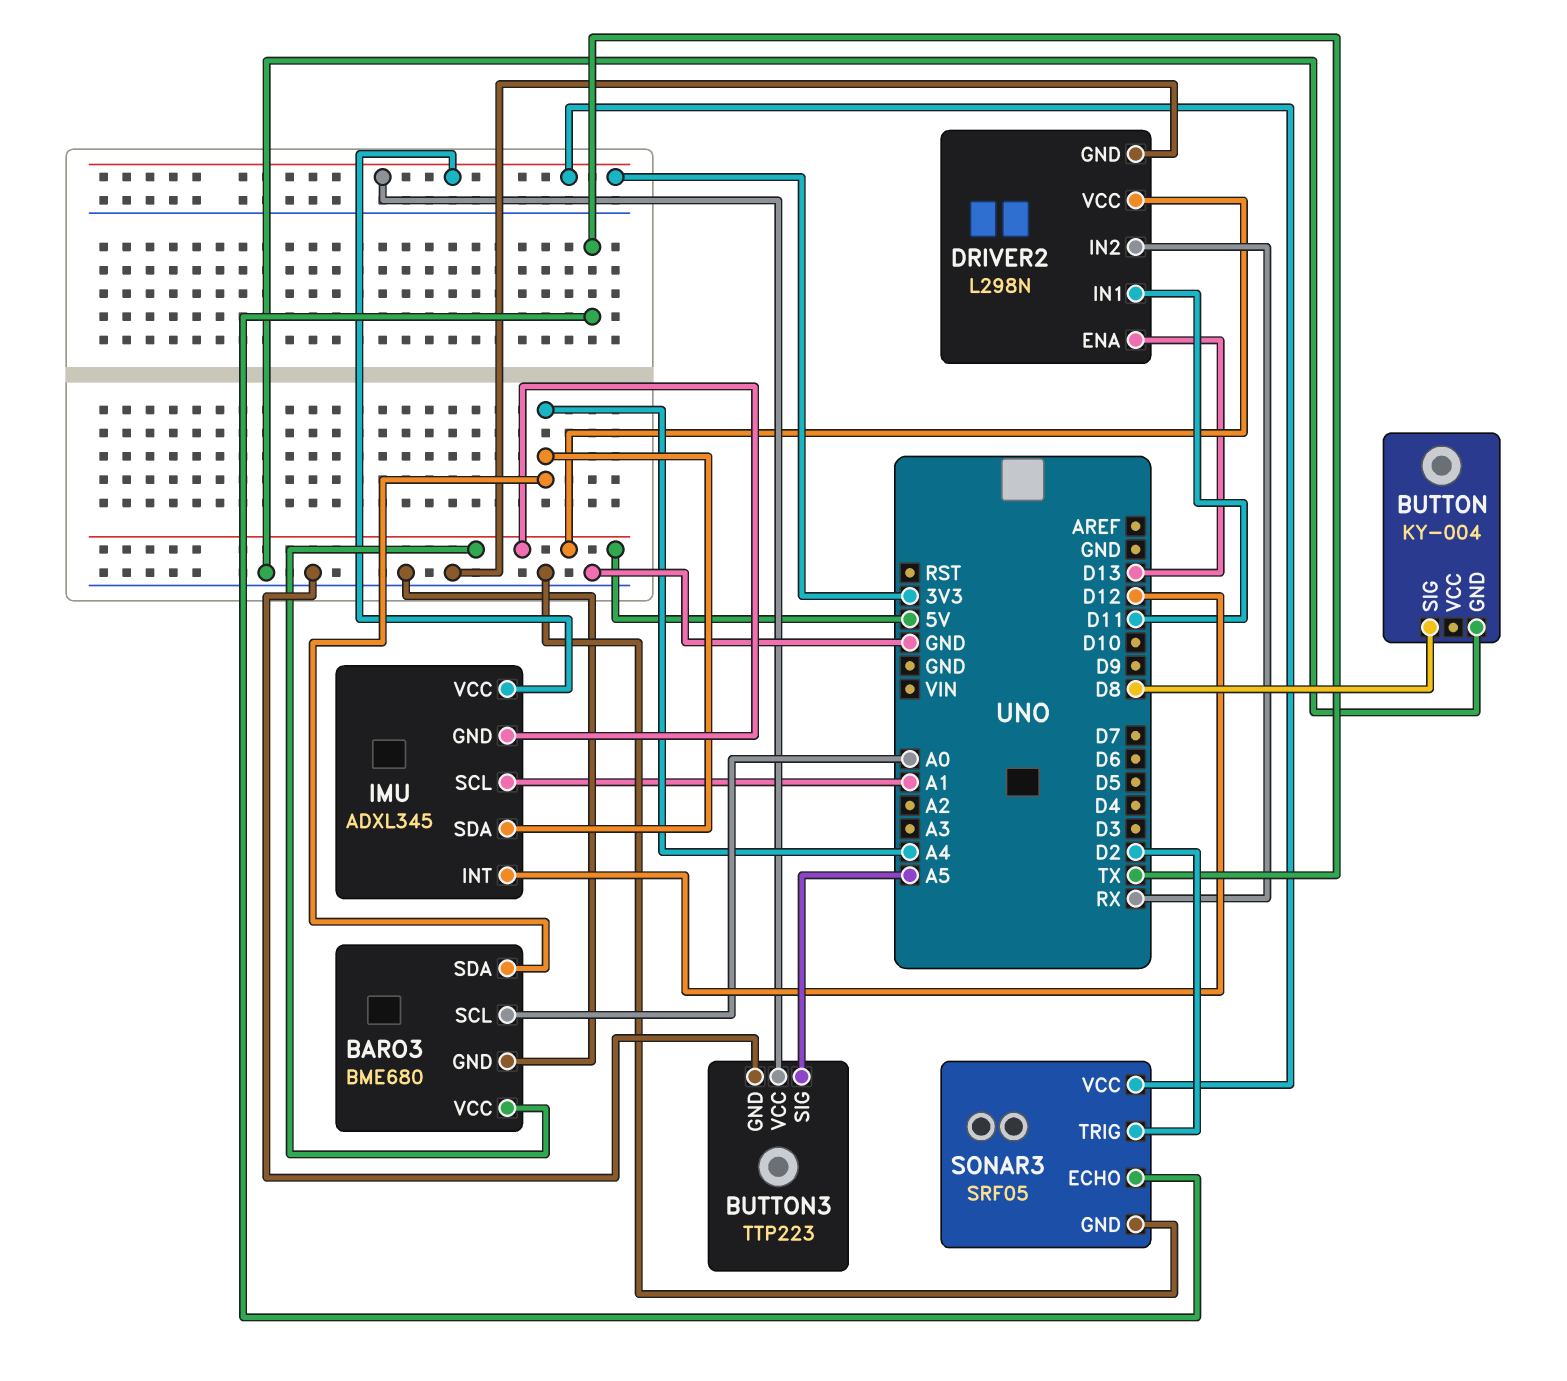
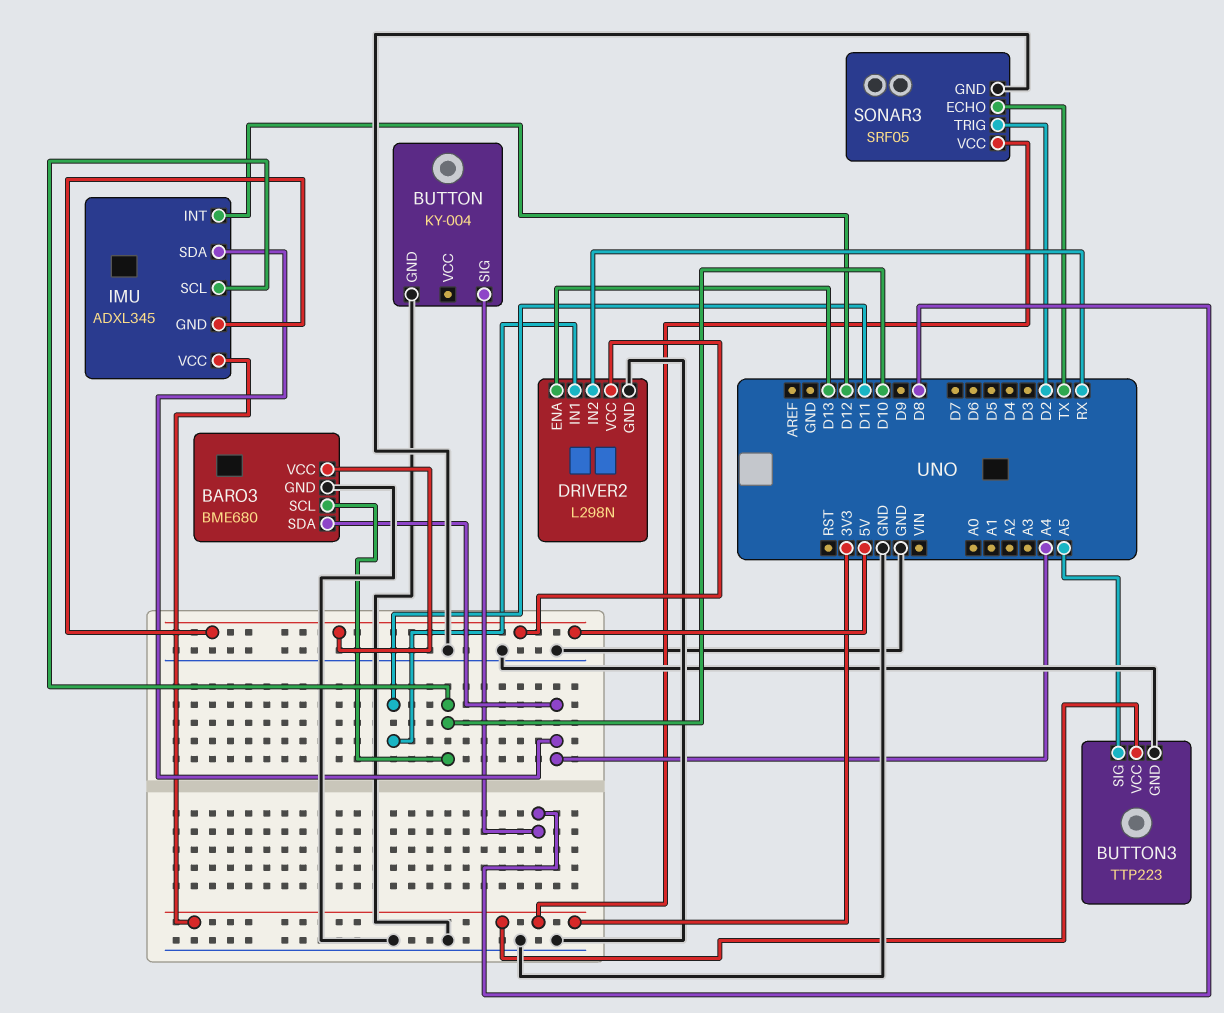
BARO3 pin SCL: A0 -> D10
IMU pin SCL: A1 -> D10

